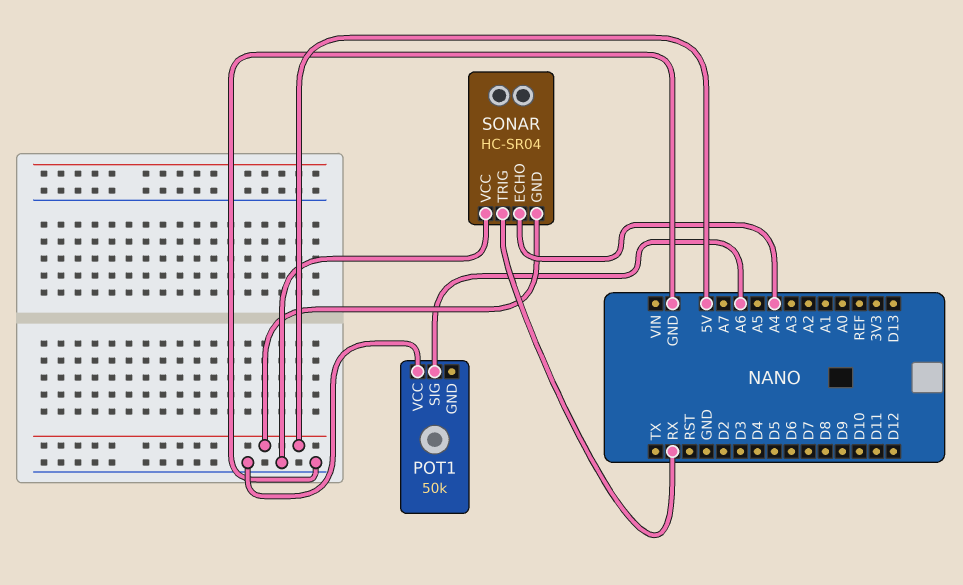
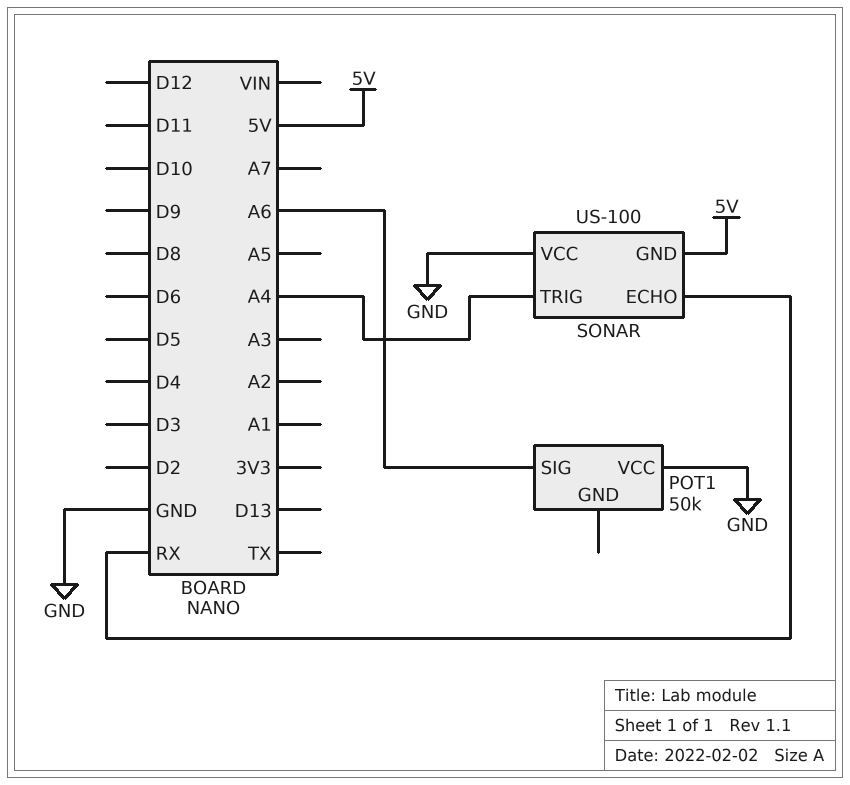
SONAR: HC-SR04 -> US-100
SONAR pin ECHO: A4 -> RX
SONAR pin TRIG: RX -> A4

